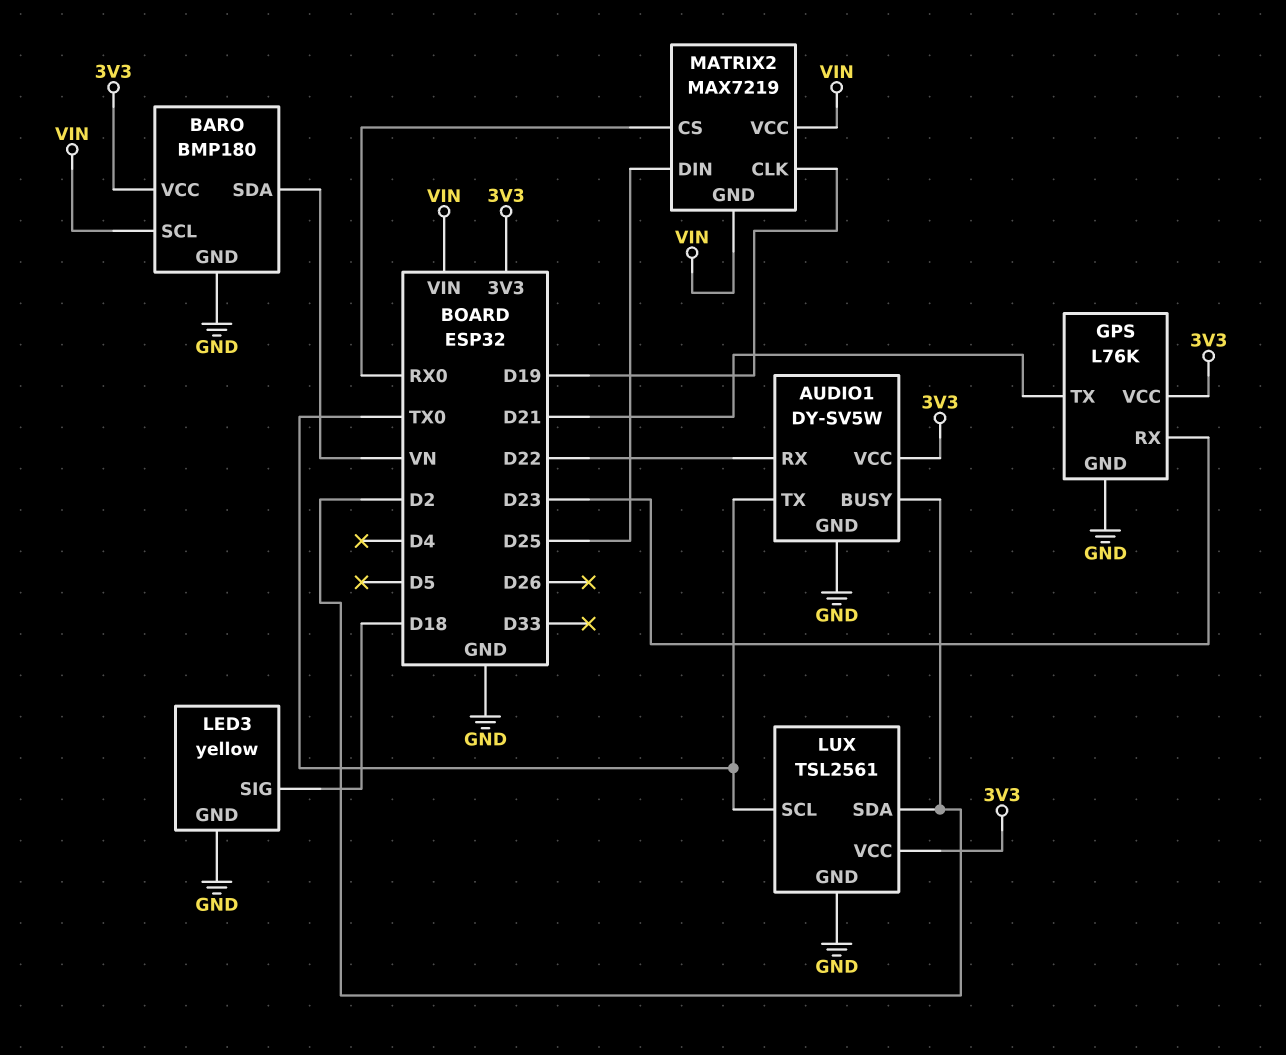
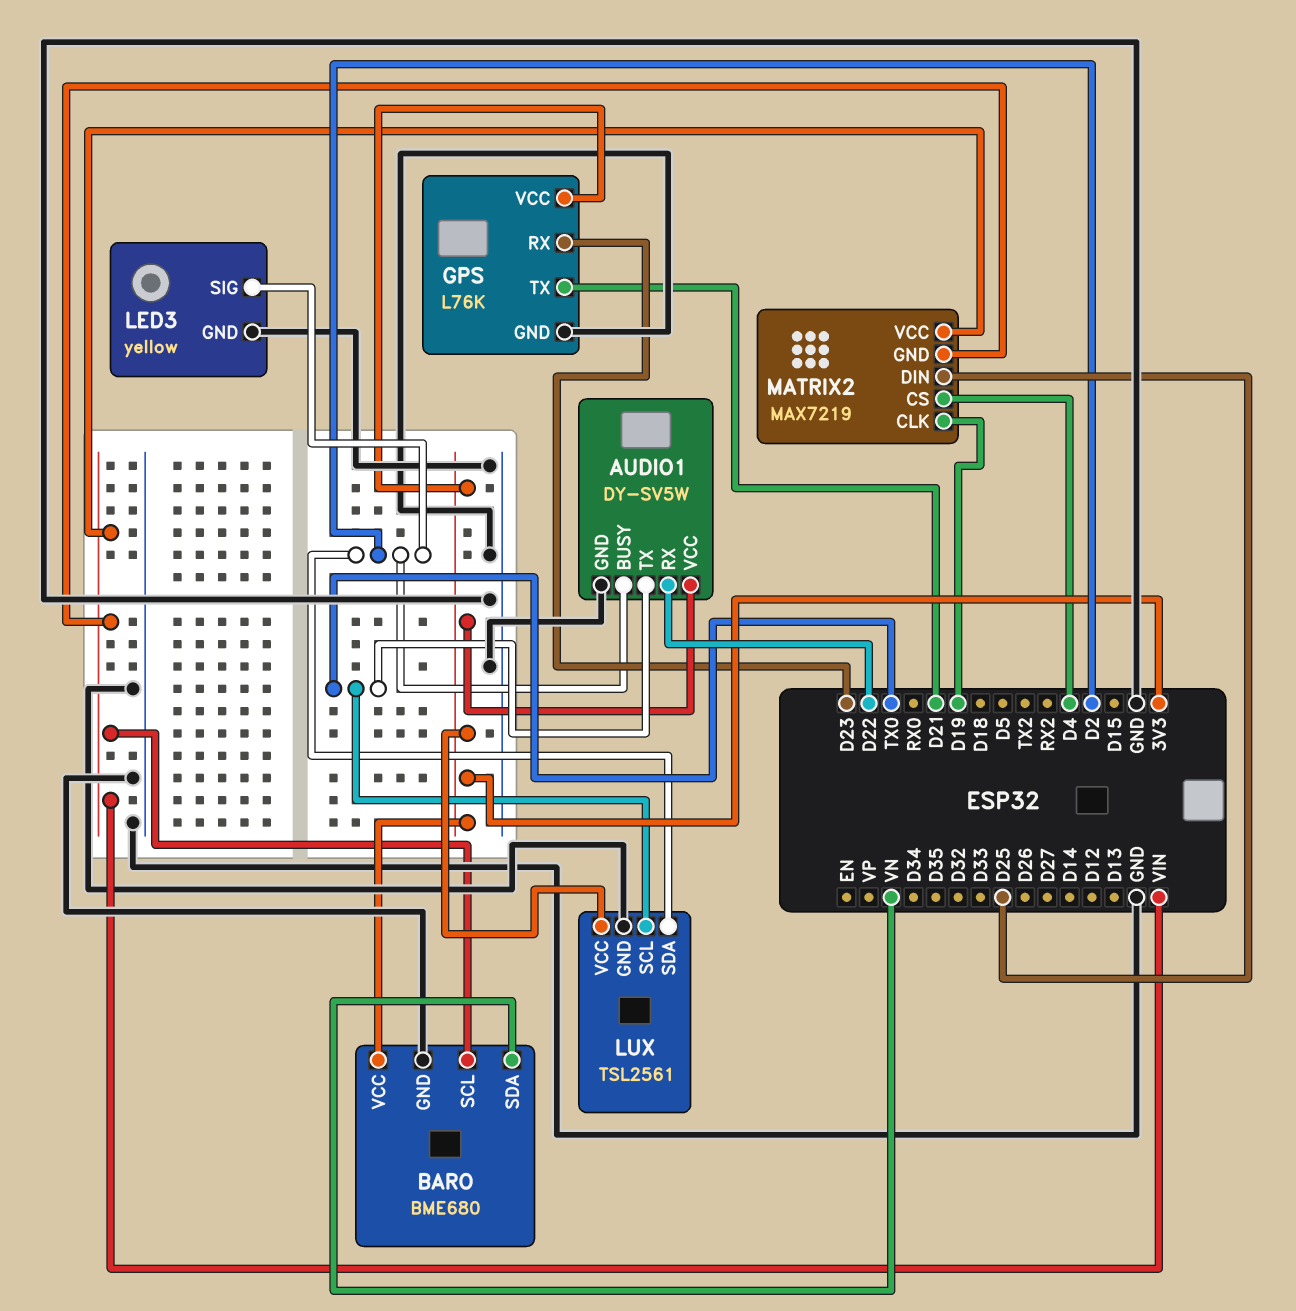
BARO: BMP180 -> BME680
LED3 pin SIG: D18 -> D2
MATRIX2 pin CS: RX0 -> D4

